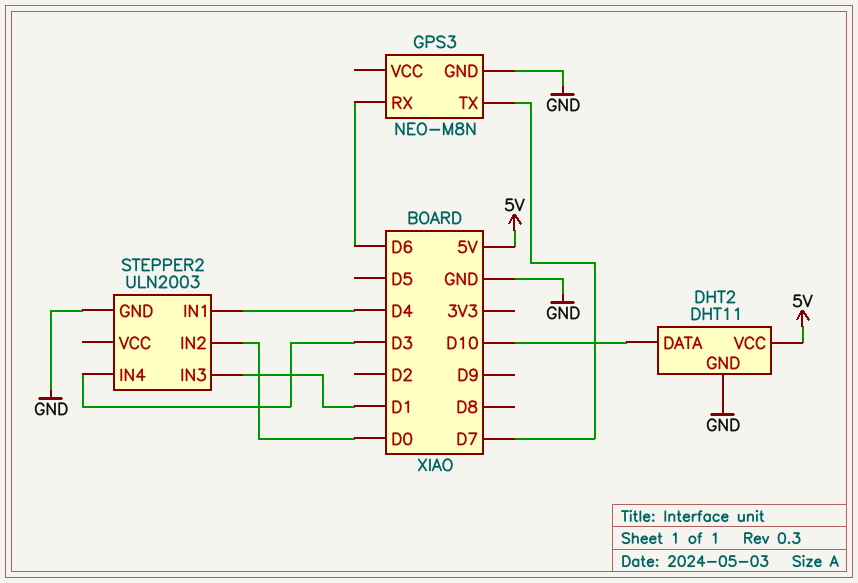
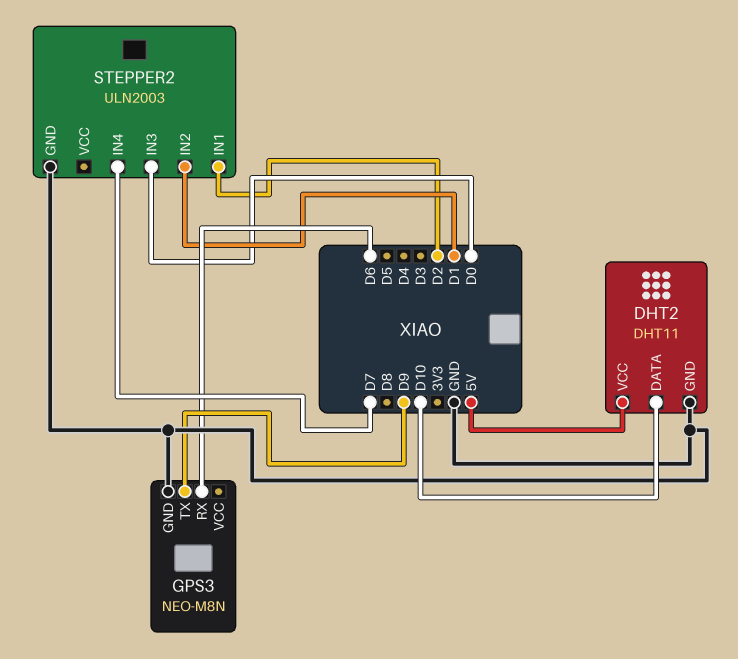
GPS3 pin TX: D7 -> D9
STEPPER2 pin IN1: D4 -> D2
STEPPER2 pin IN2: D0 -> D1
STEPPER2 pin IN3: D1 -> D0
STEPPER2 pin IN4: D3 -> D7

